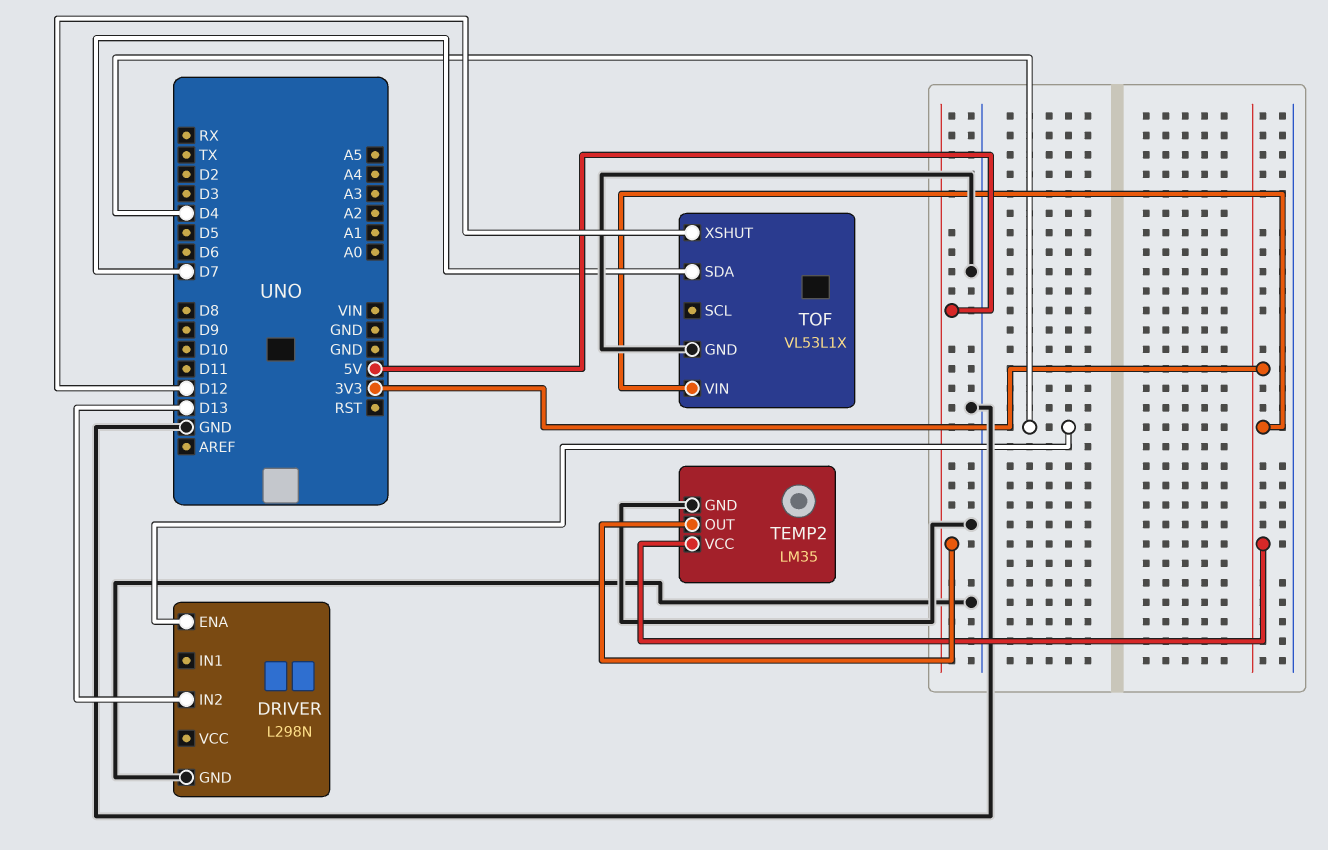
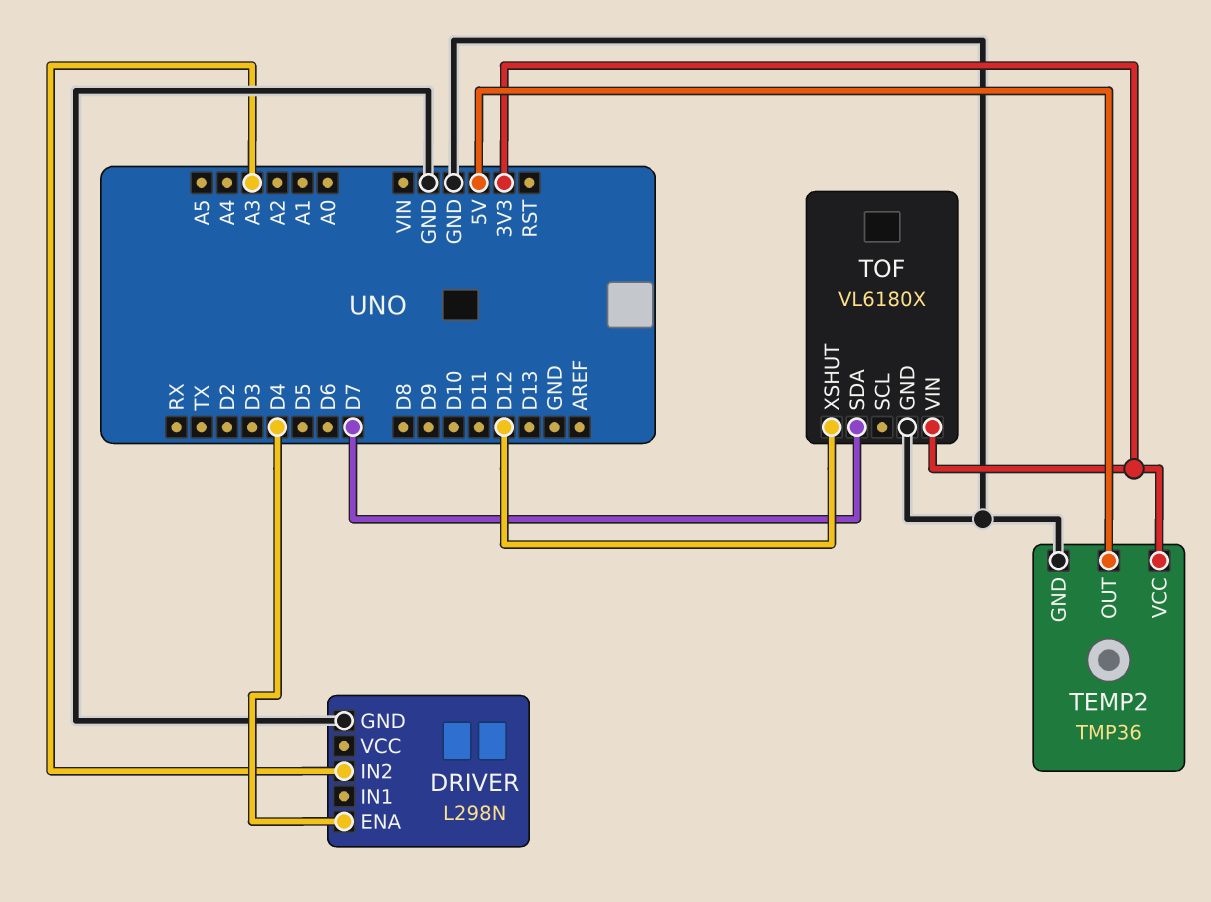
DRIVER pin IN2: D13 -> A3
TEMP2: LM35 -> TMP36
TOF: VL53L1X -> VL6180X

